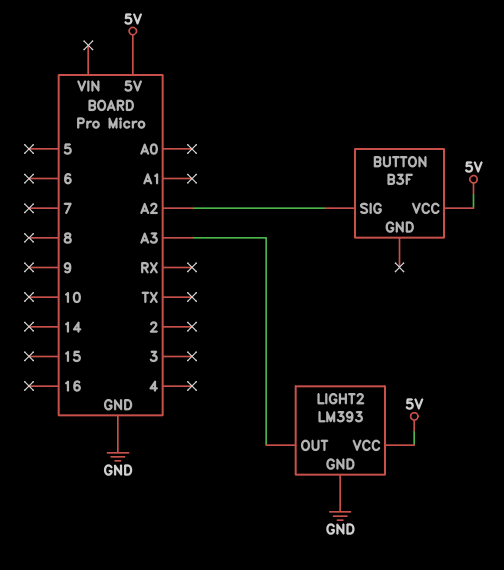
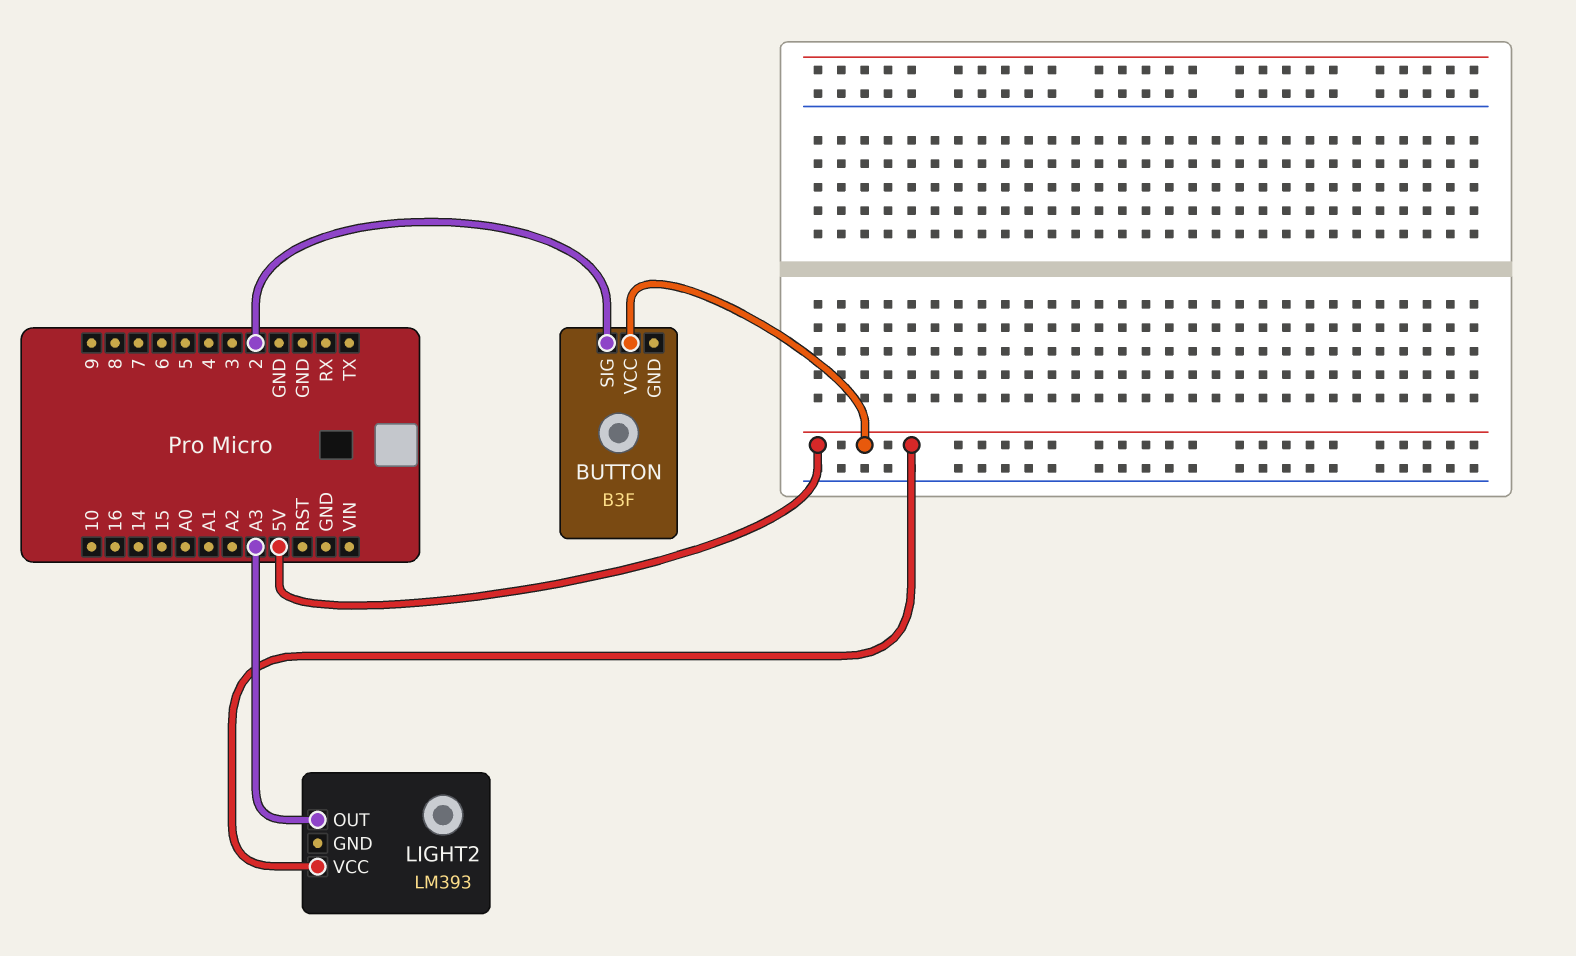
BUTTON pin SIG: A2 -> 2
LIGHT2 pin GND: GND -> none

